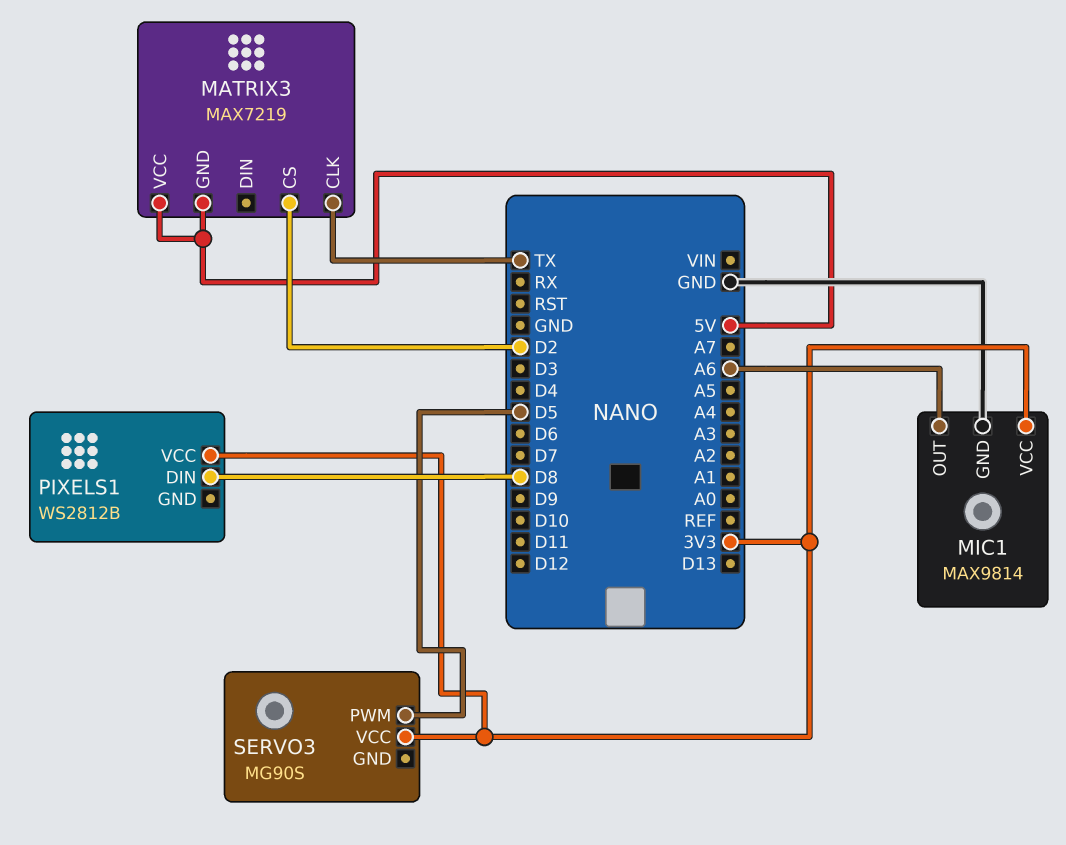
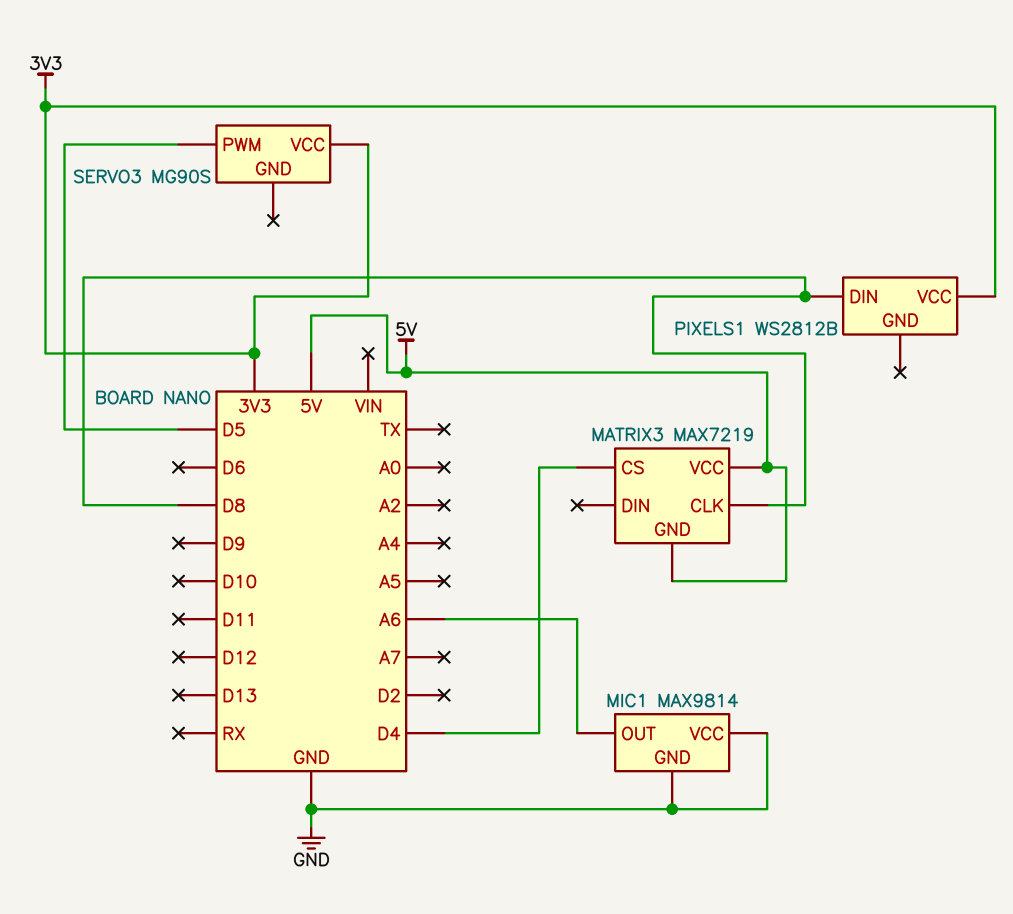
MATRIX3 pin CLK: TX -> D8
MATRIX3 pin CS: D2 -> D4
MIC1 pin VCC: 3V3 -> GND

